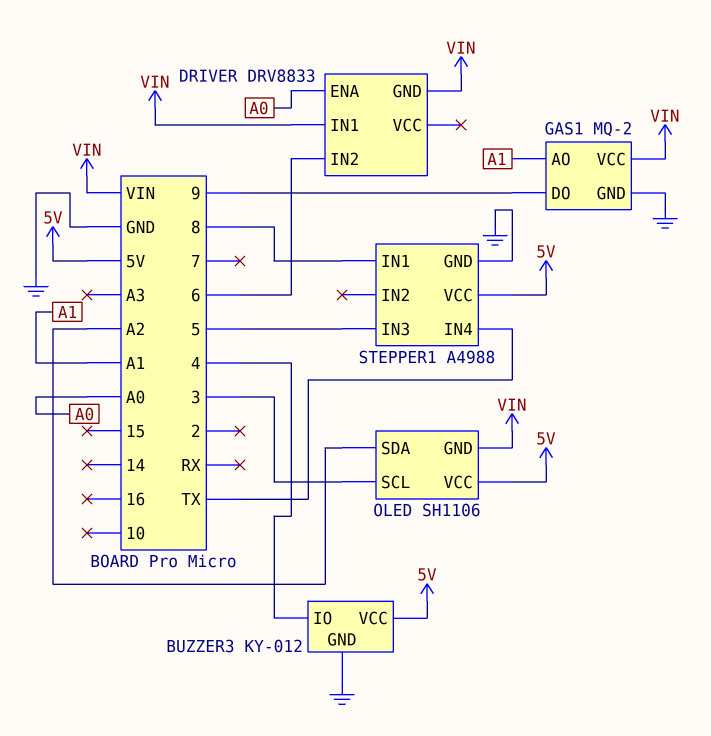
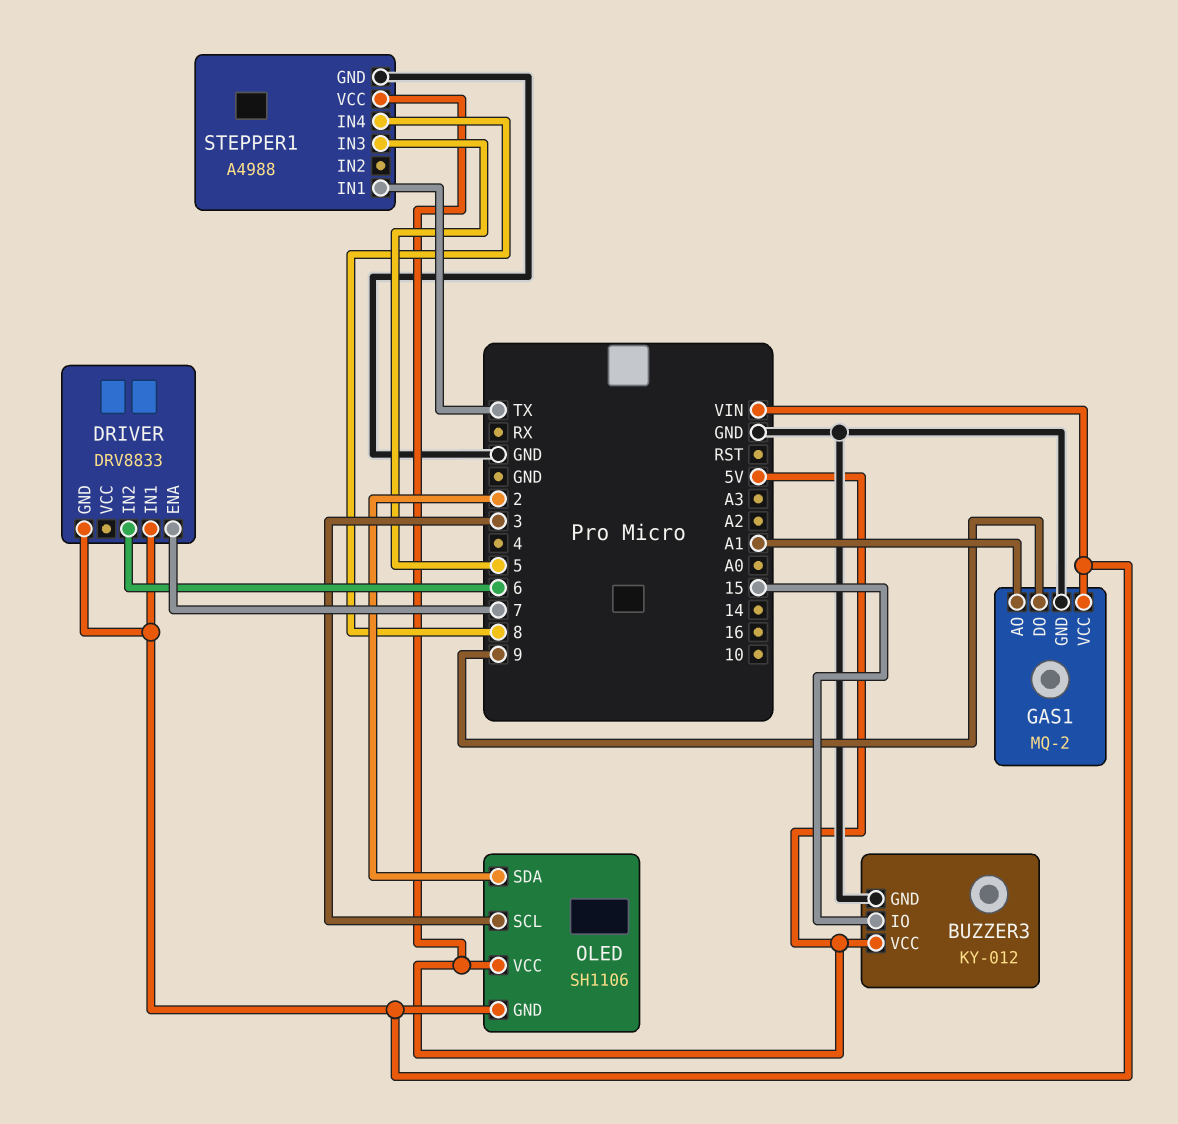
BUZZER3 pin IO: 4 -> 15
DRIVER pin ENA: A0 -> 7
OLED pin SDA: A2 -> 2
STEPPER1 pin IN1: 8 -> TX
STEPPER1 pin IN4: TX -> 8

